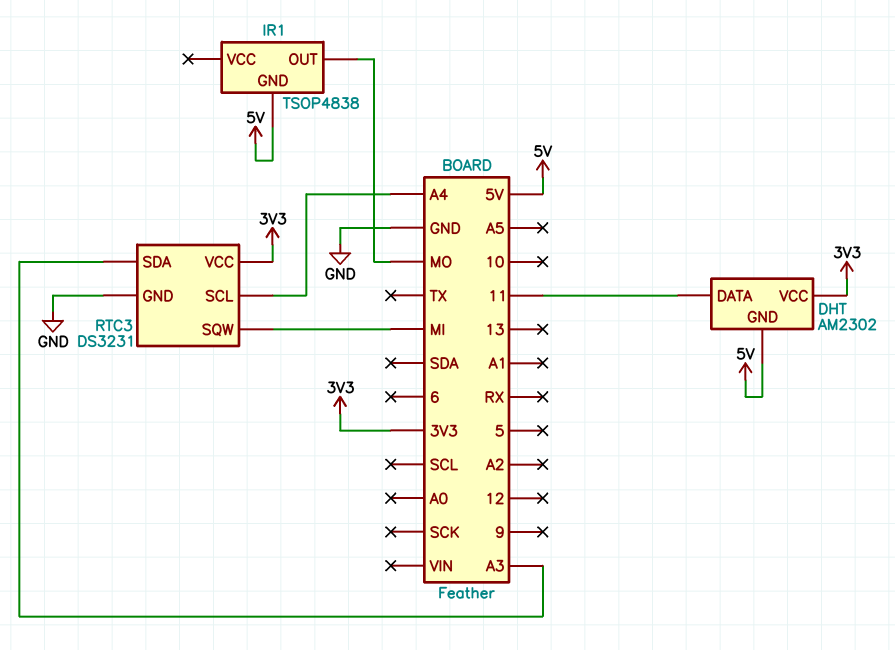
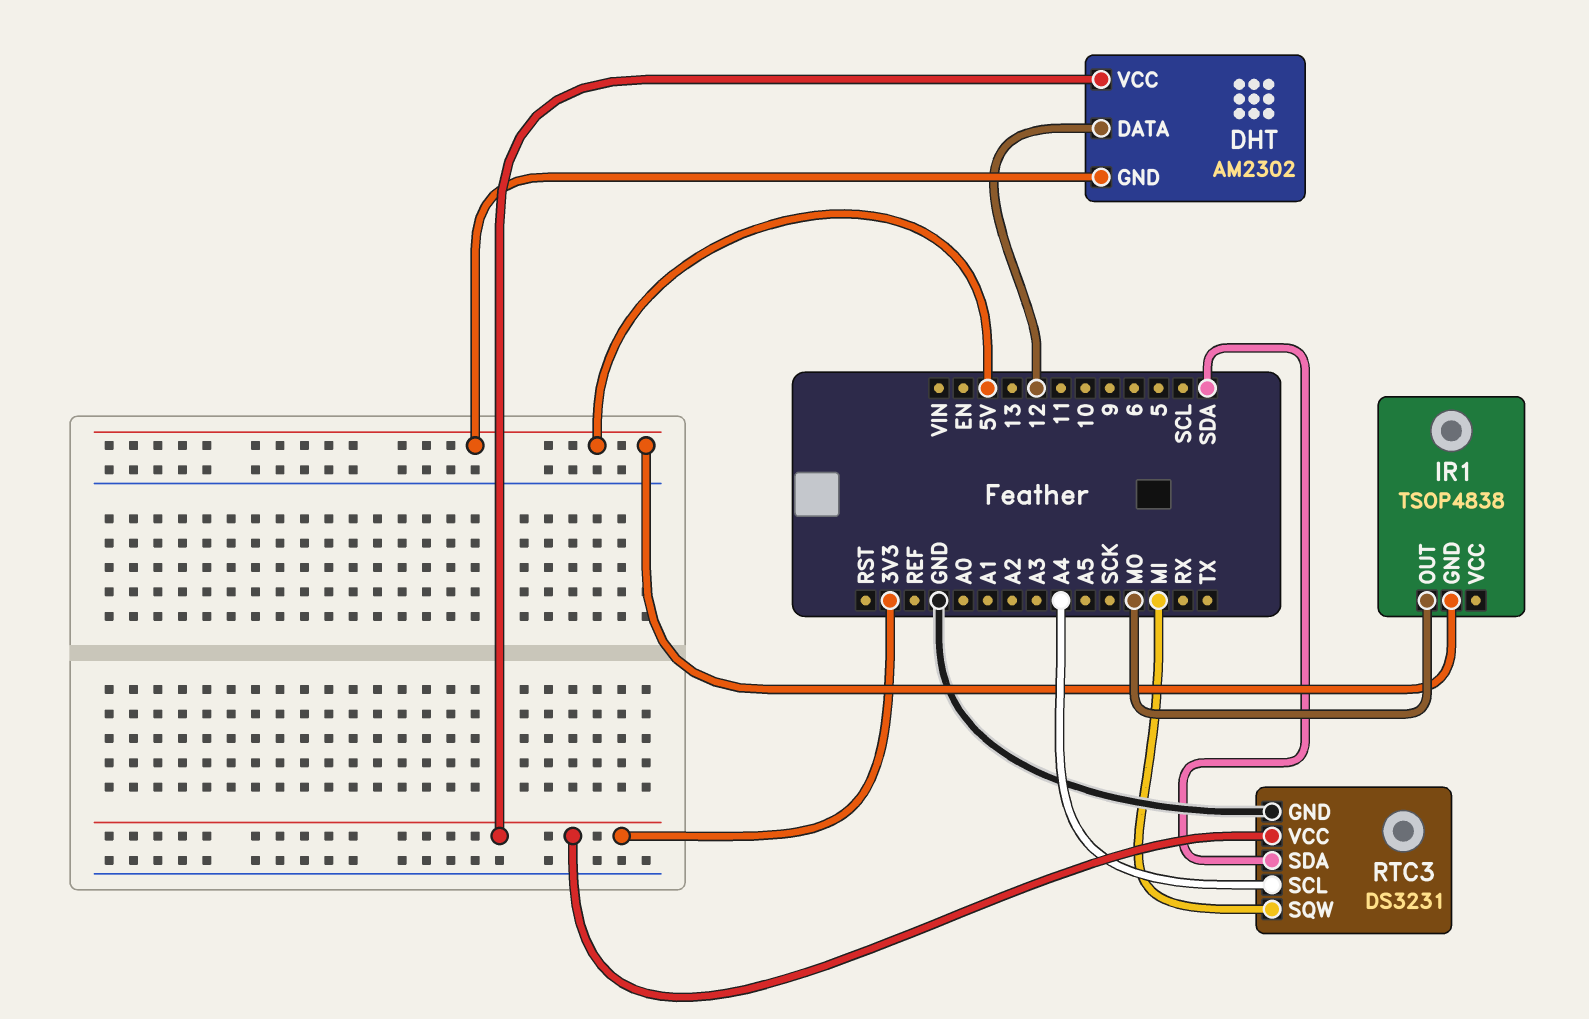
DHT pin DATA: 11 -> 12
RTC3 pin SDA: A3 -> SDA

